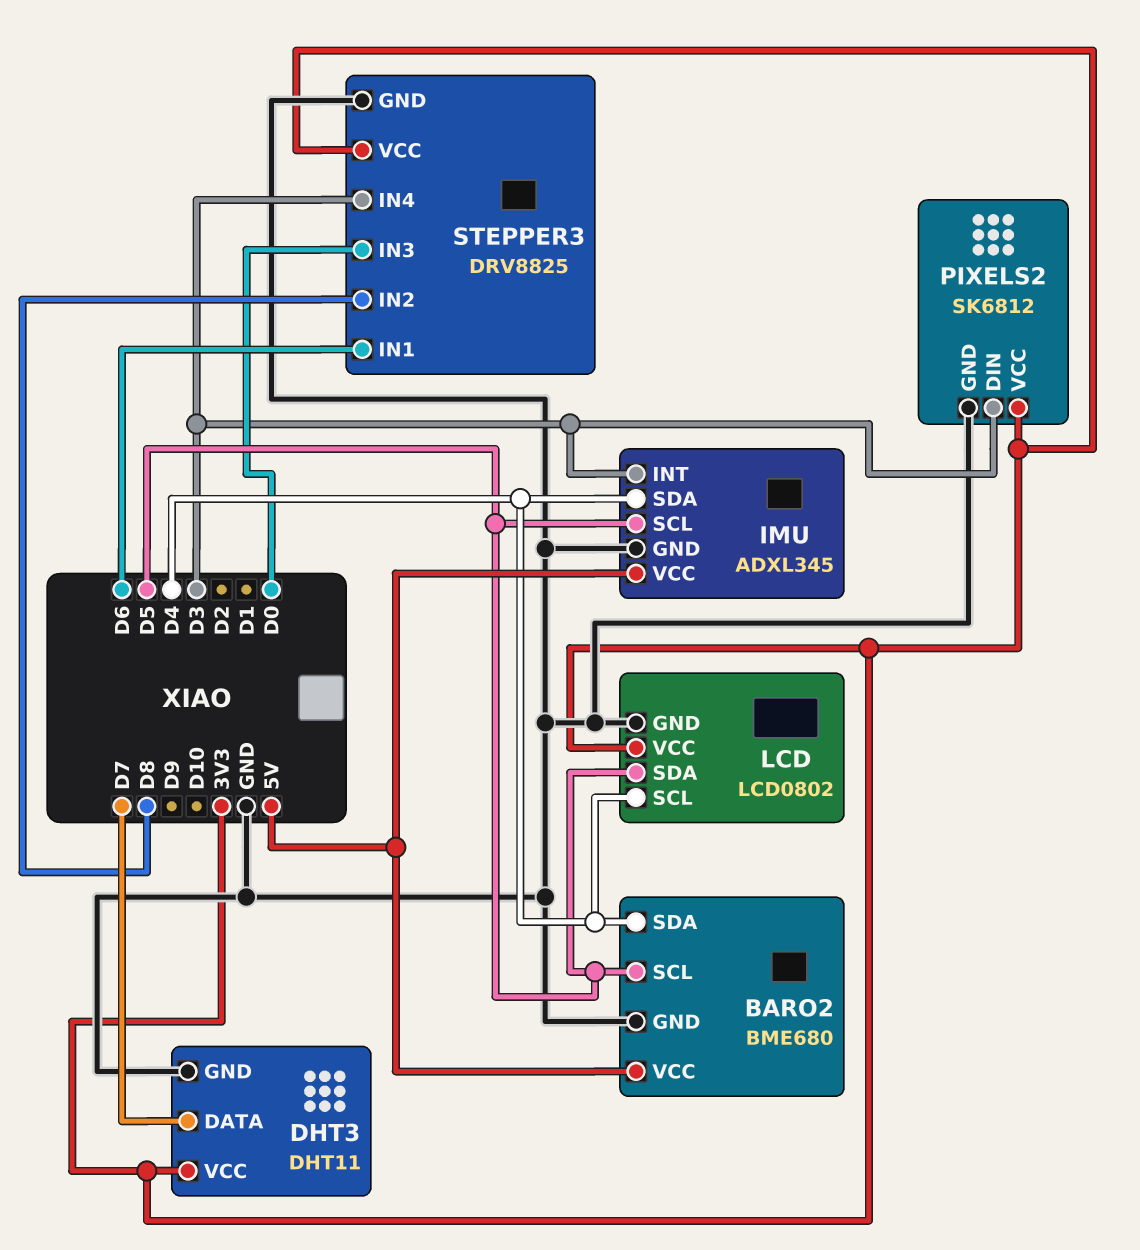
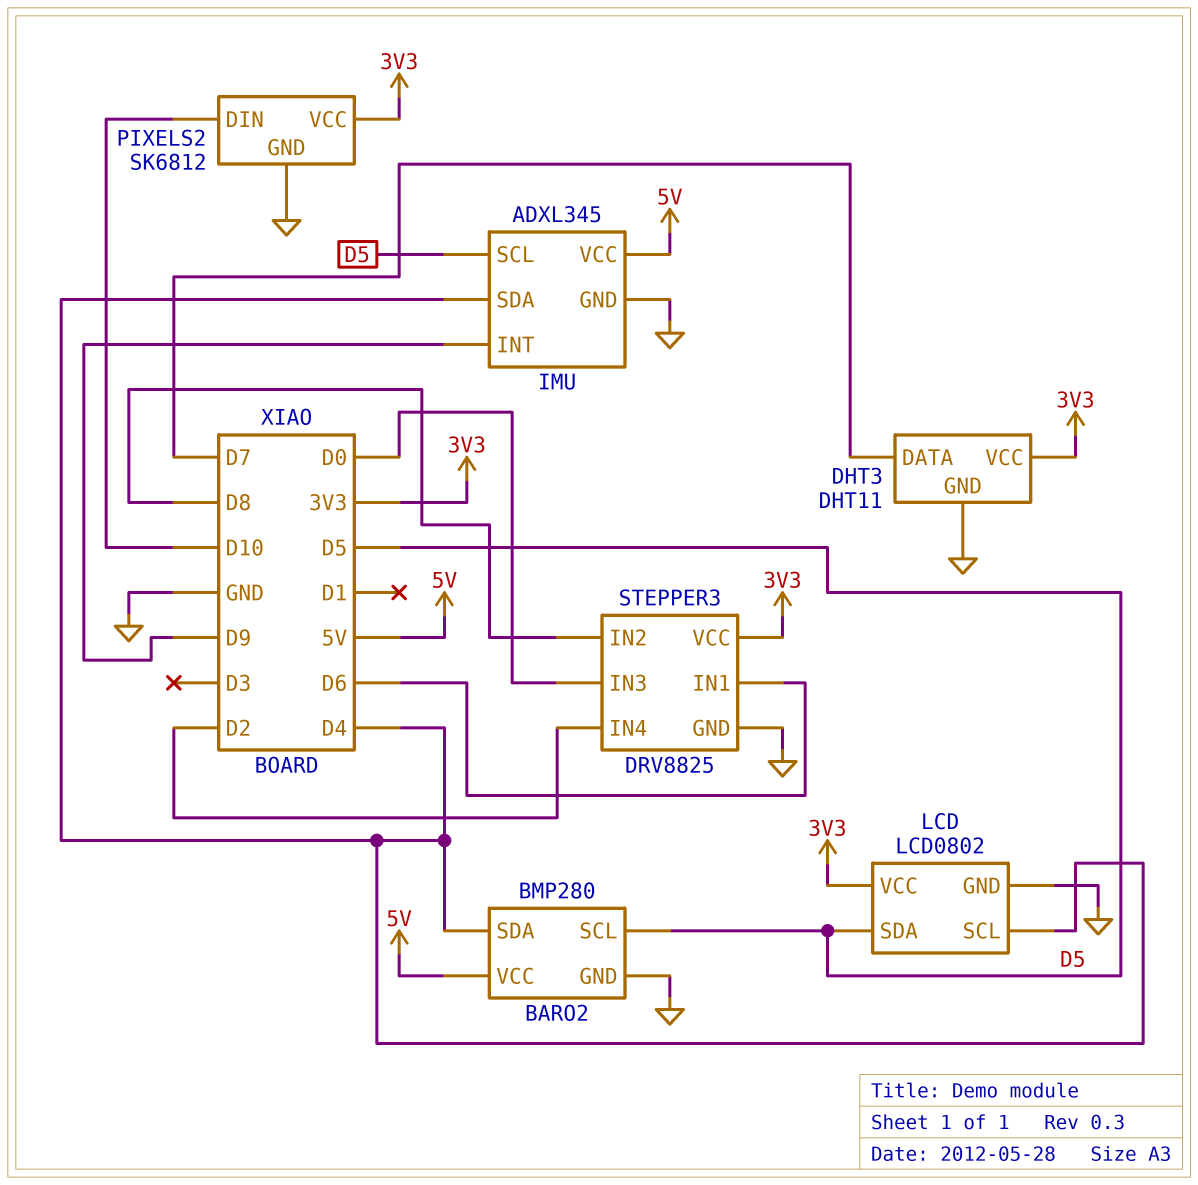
BARO2: BME680 -> BMP280
IMU pin INT: D3 -> D9
PIXELS2 pin DIN: D3 -> D10
STEPPER3 pin IN4: D3 -> D2

